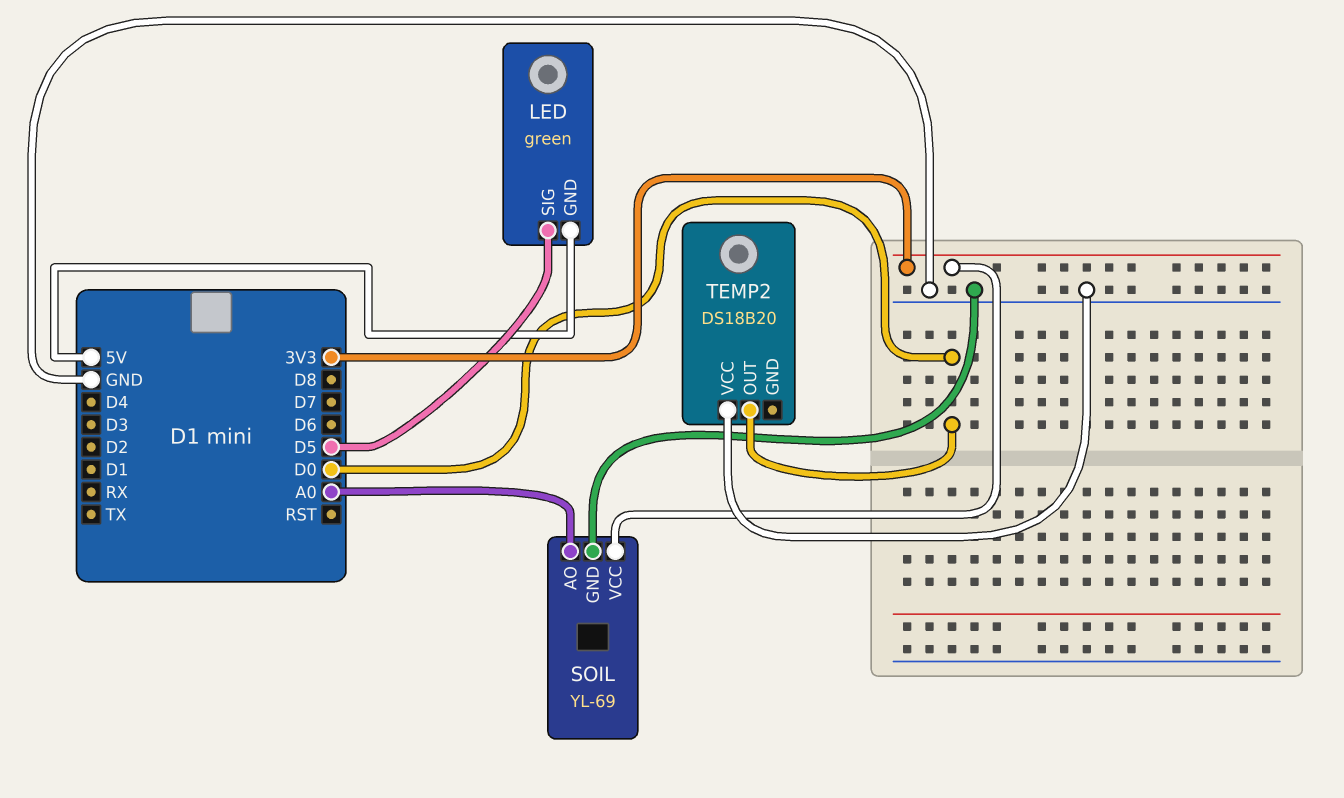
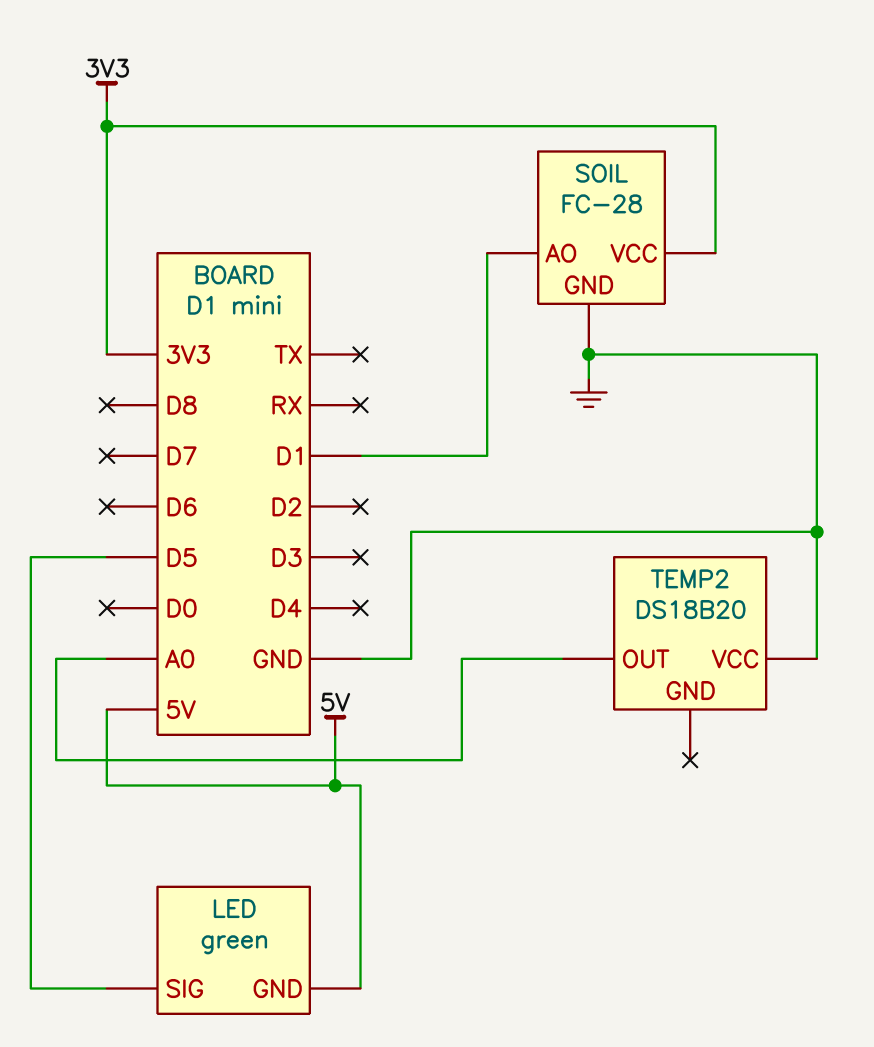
SOIL: YL-69 -> FC-28
SOIL pin AO: A0 -> D1
TEMP2 pin OUT: D0 -> A0

